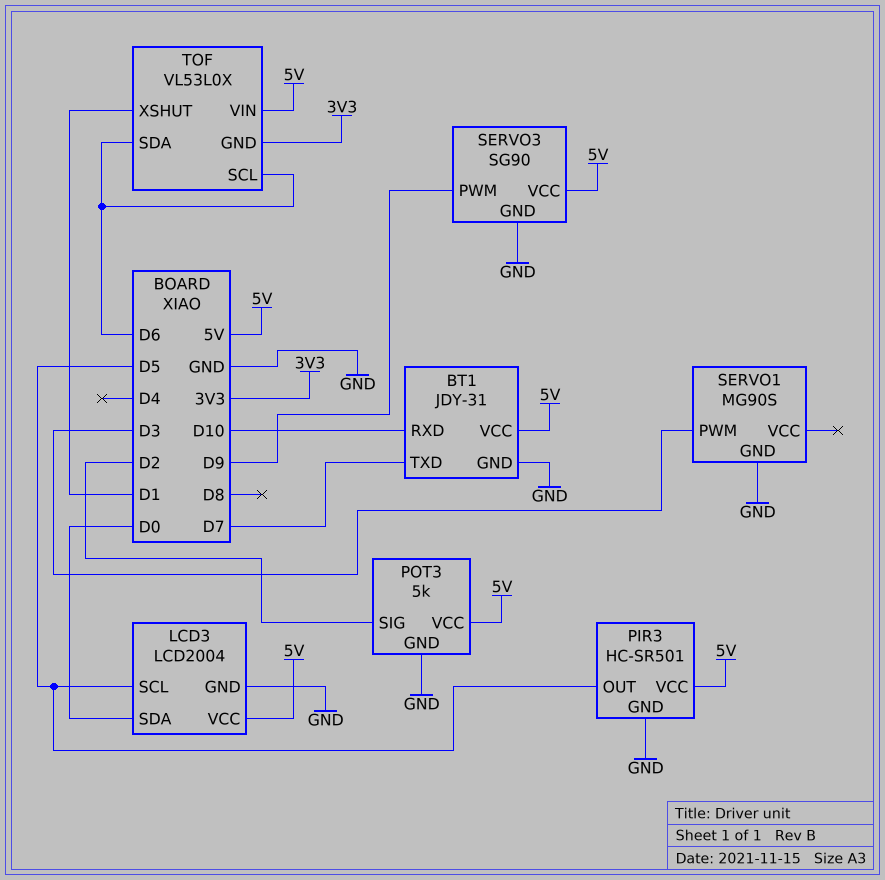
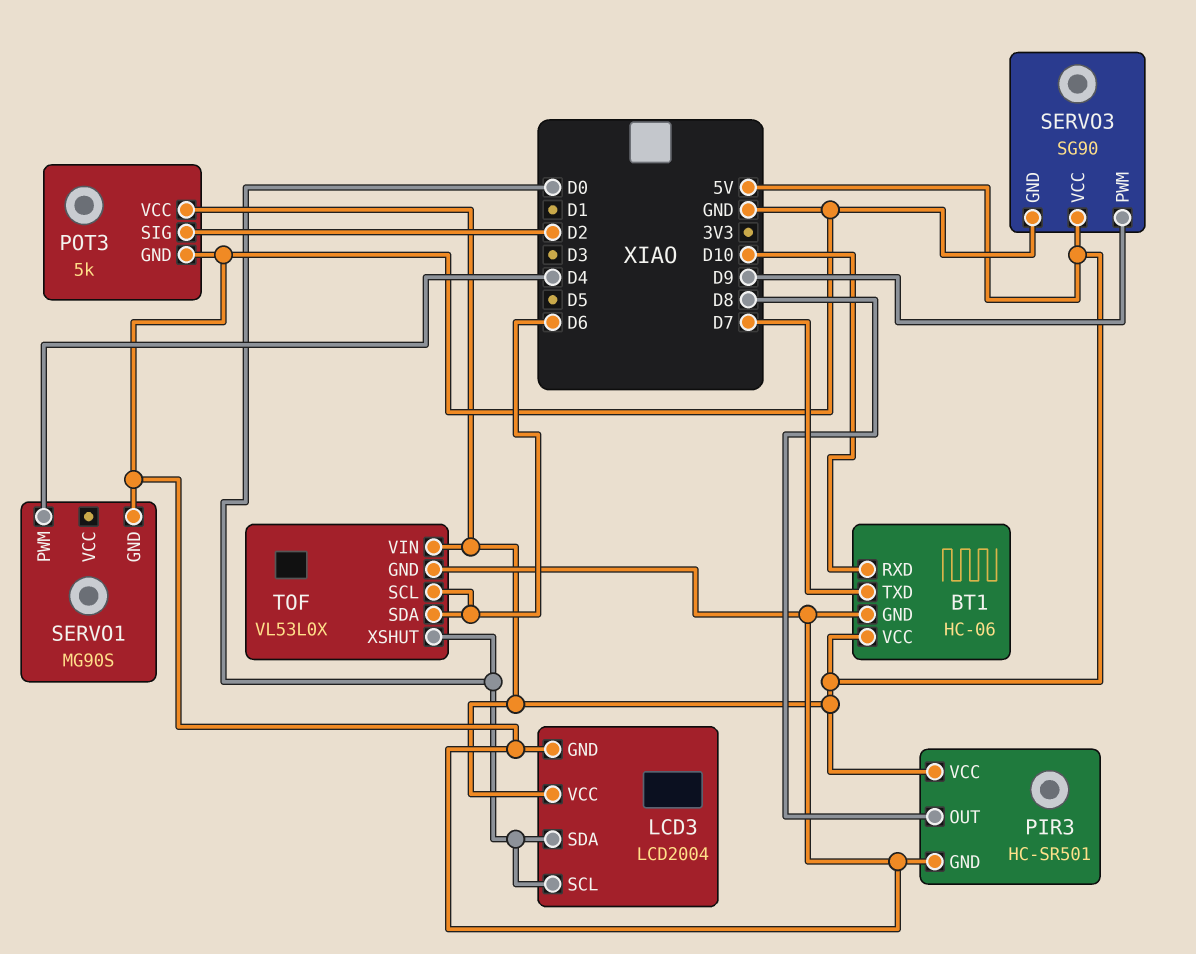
BT1: JDY-31 -> HC-06
LCD3 pin SCL: D5 -> D0
PIR3 pin OUT: D5 -> D8
SERVO1 pin PWM: D3 -> D4
TOF pin GND: 3V3 -> GND
TOF pin XSHUT: D1 -> D0

